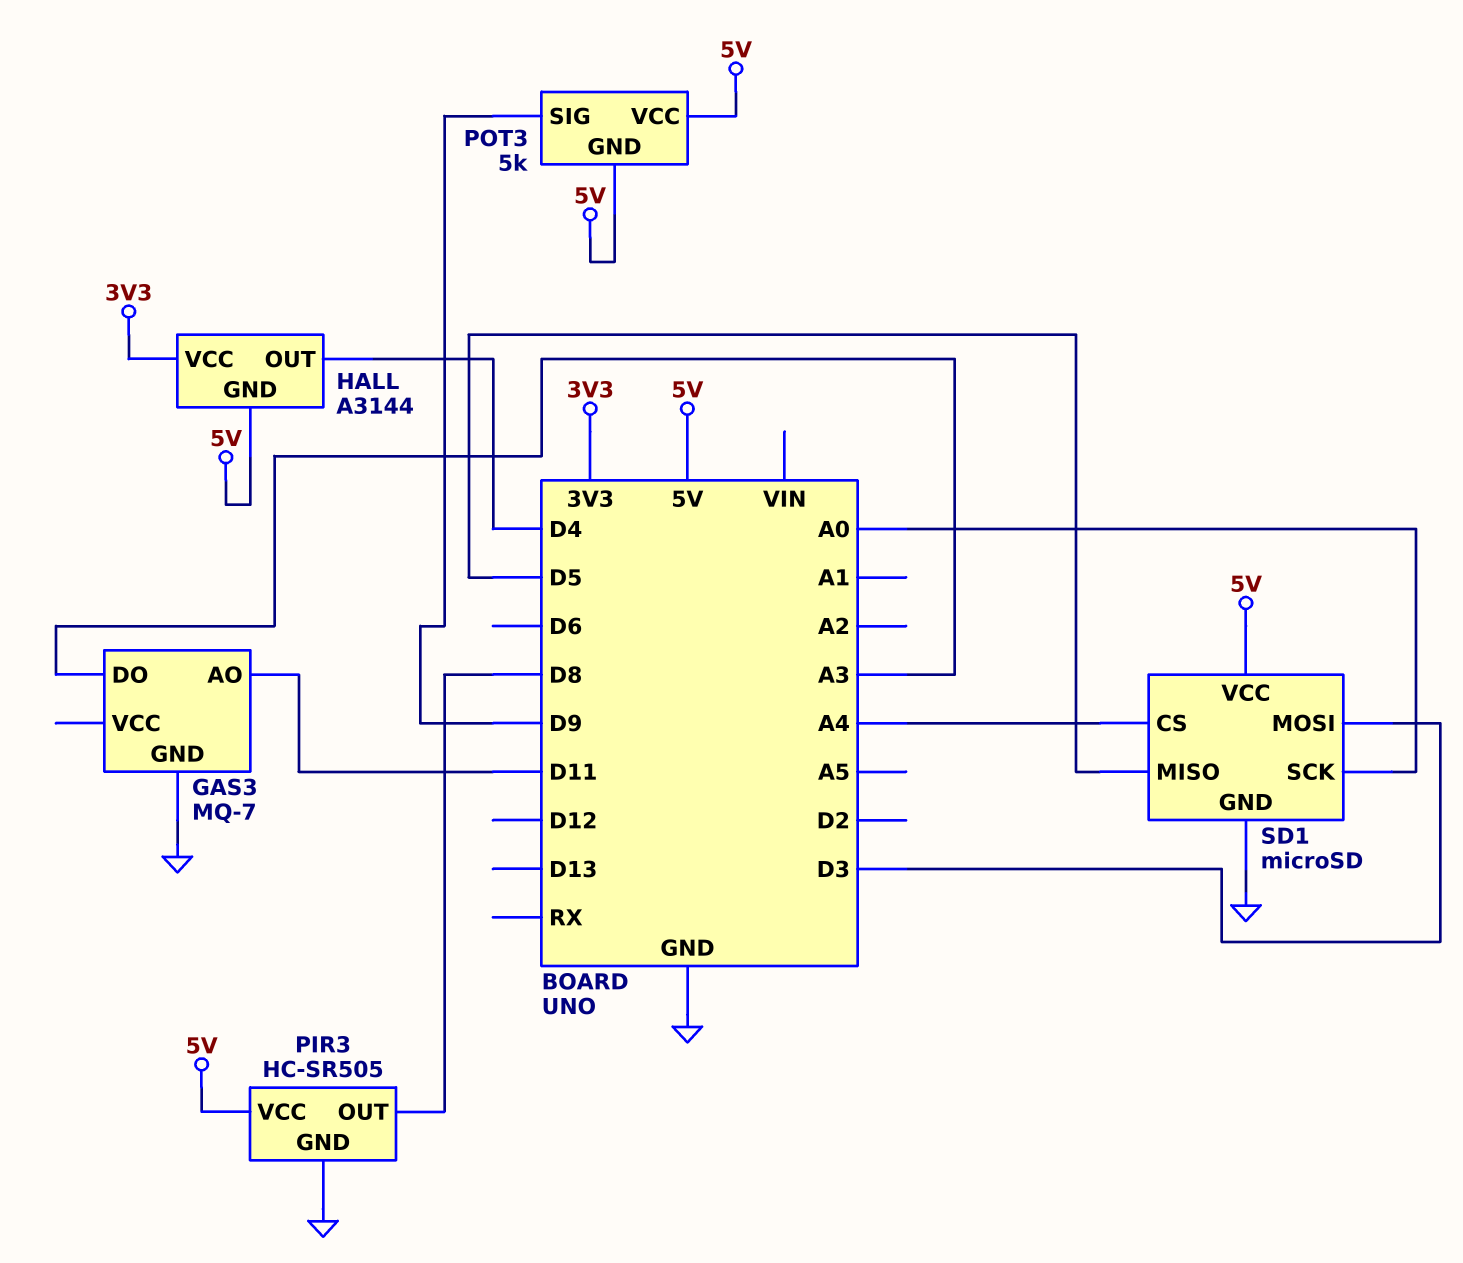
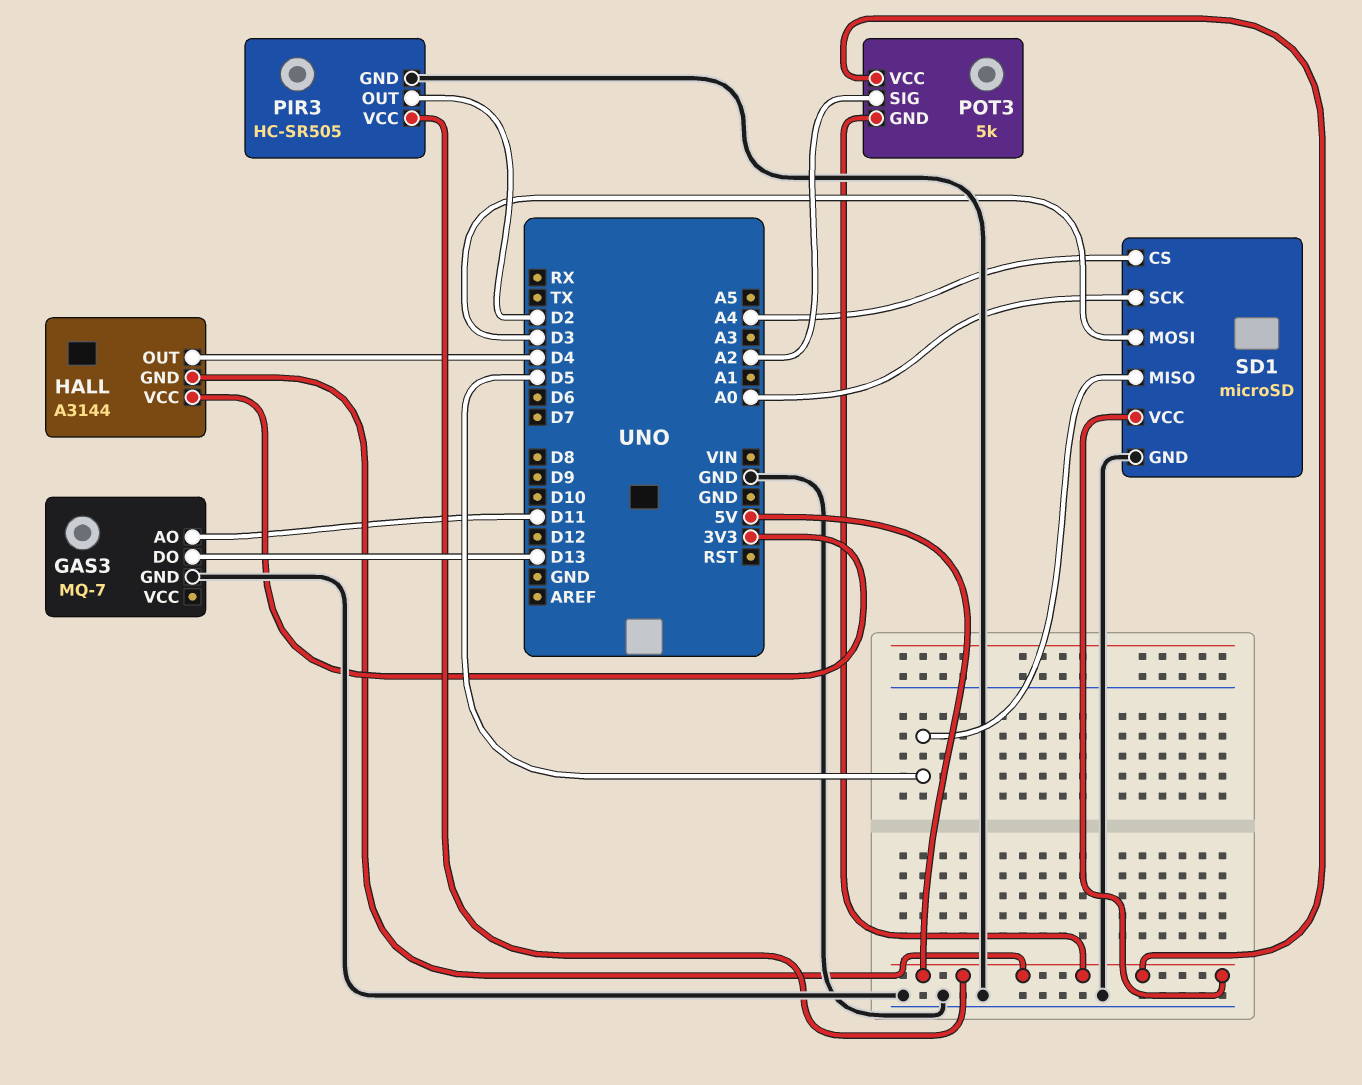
GAS3 pin DO: A3 -> D13
PIR3 pin OUT: D8 -> D2
POT3 pin SIG: D9 -> A2

